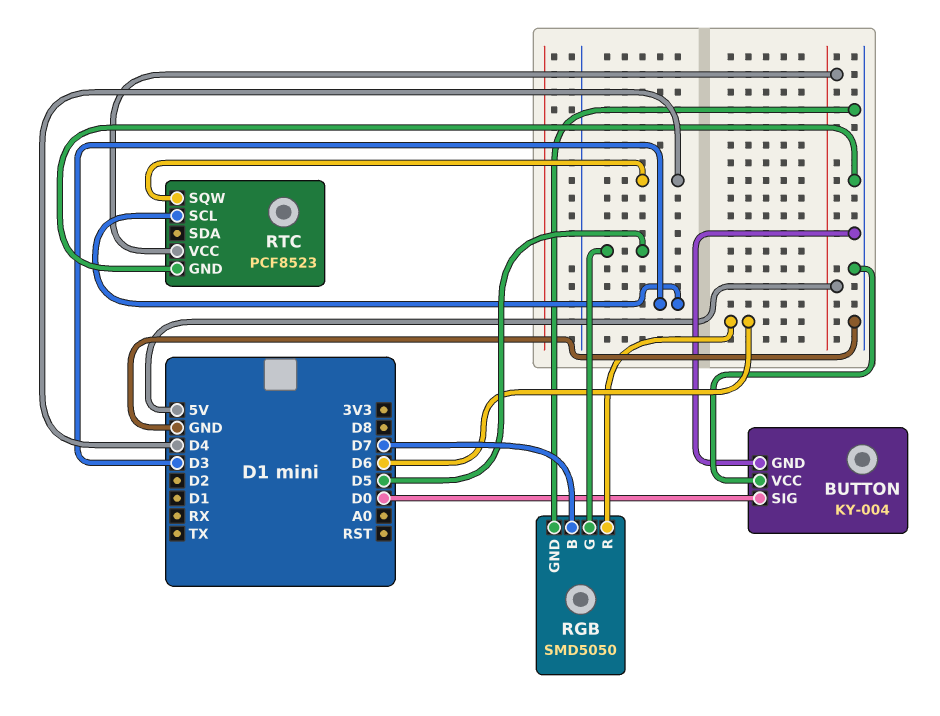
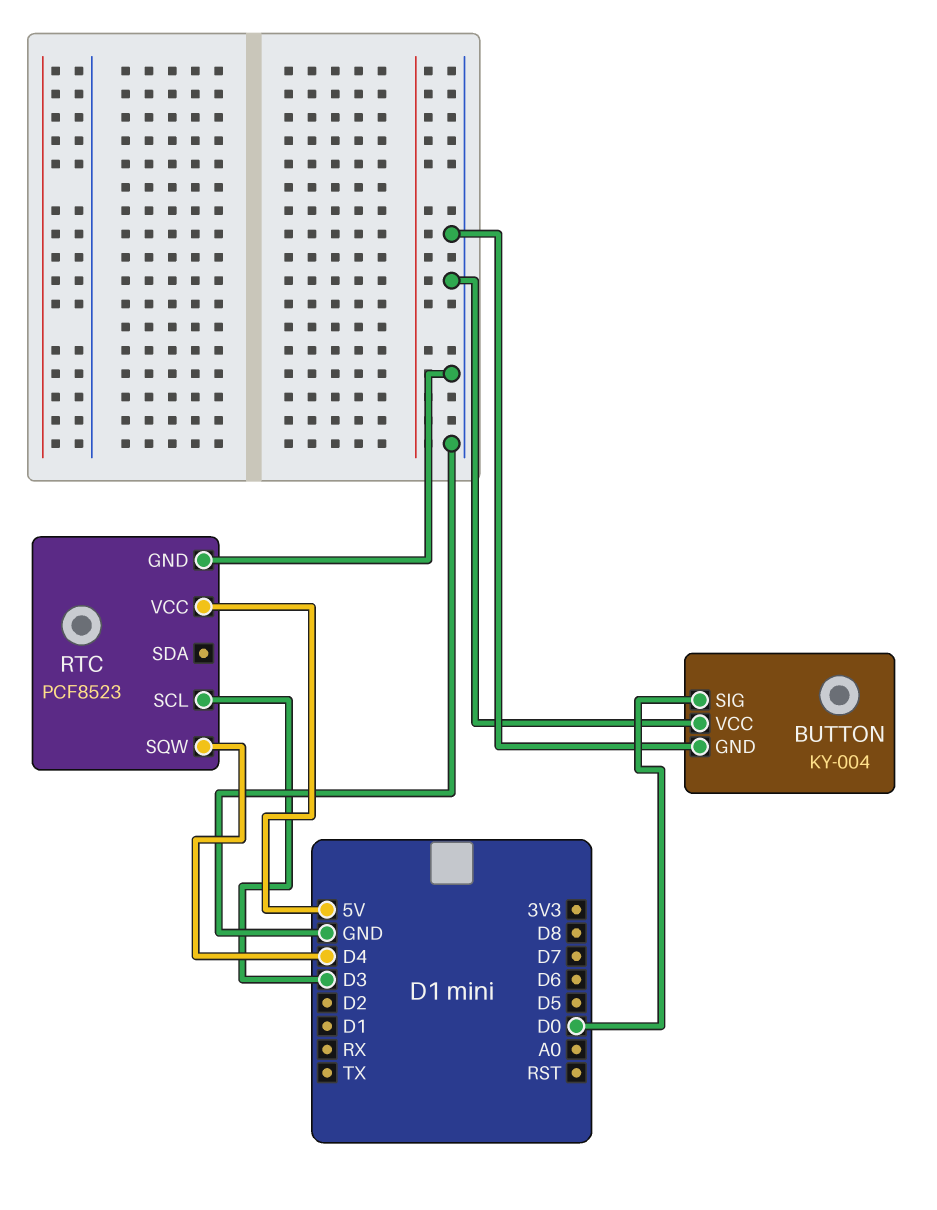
RGB: SMD5050 -> none
RGB pin B: D7 -> none
RGB pin G: D5 -> none
RGB pin GND: GND -> none
RGB pin R: D6 -> none

